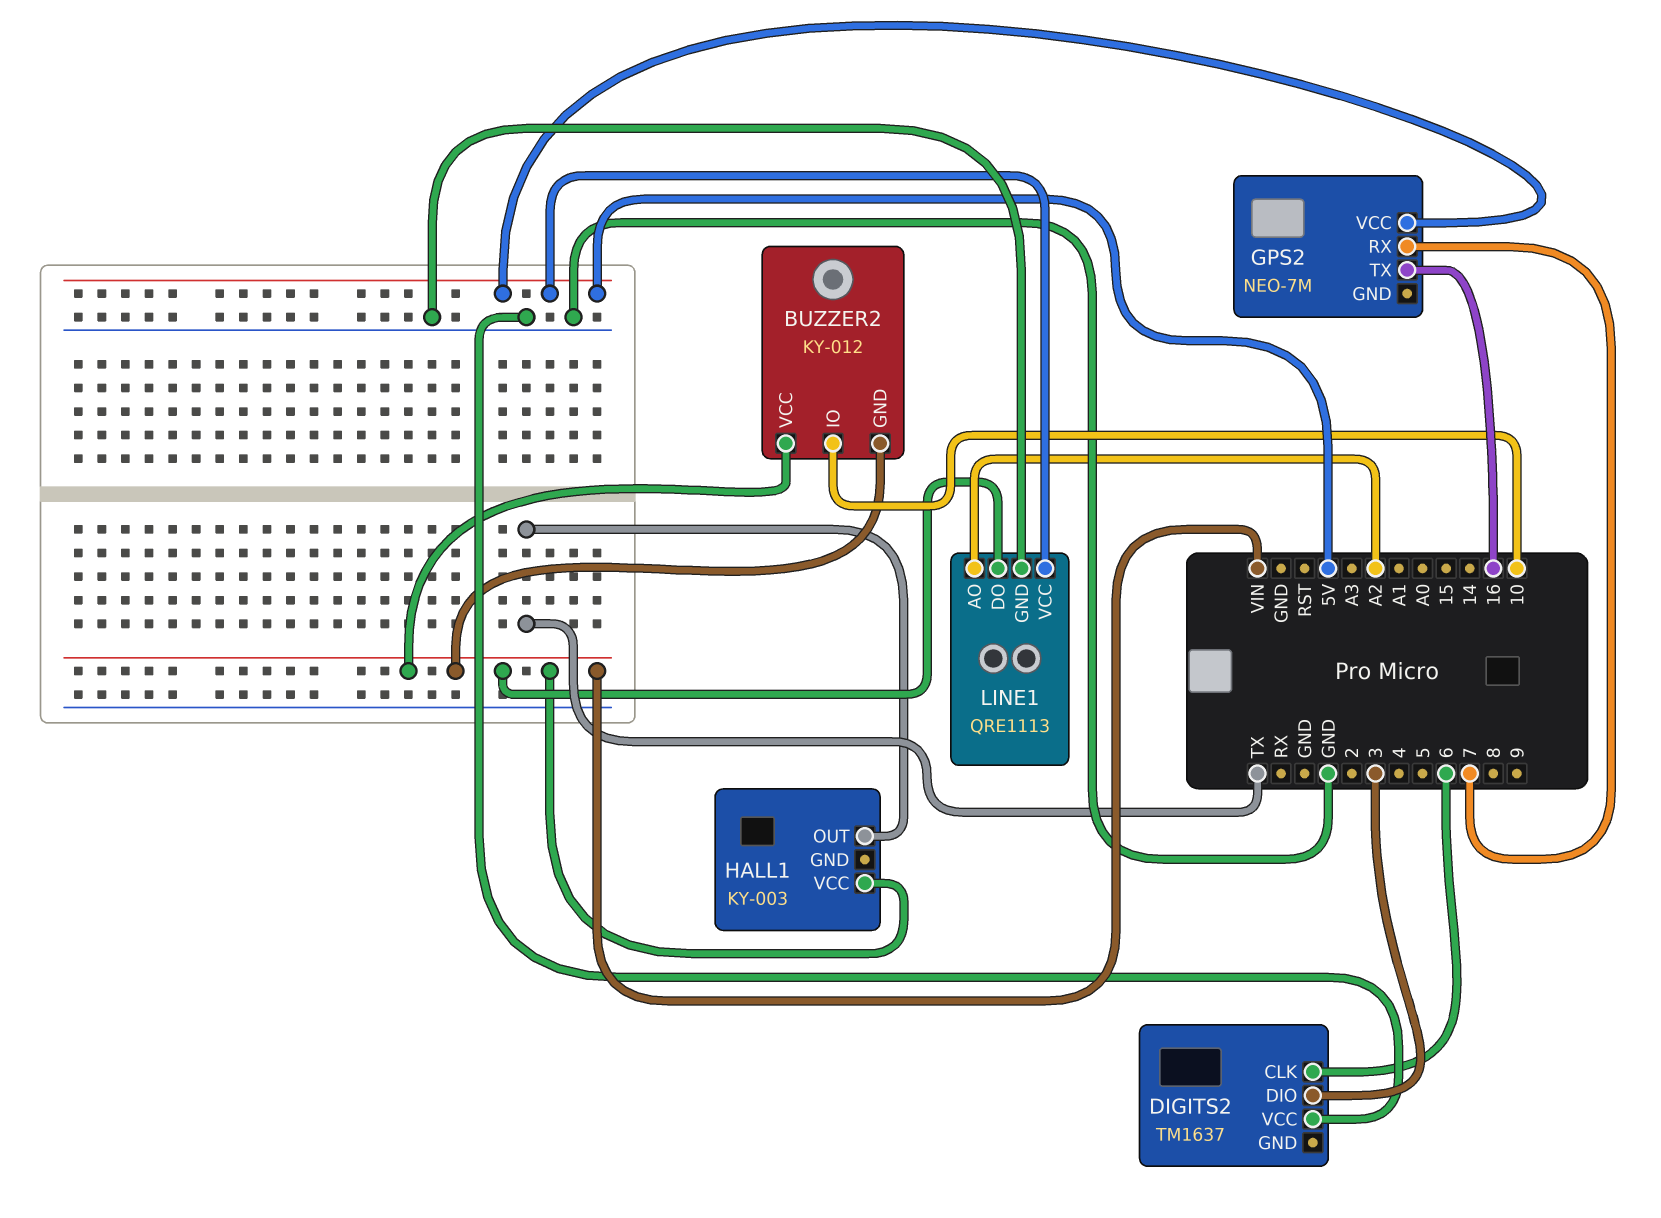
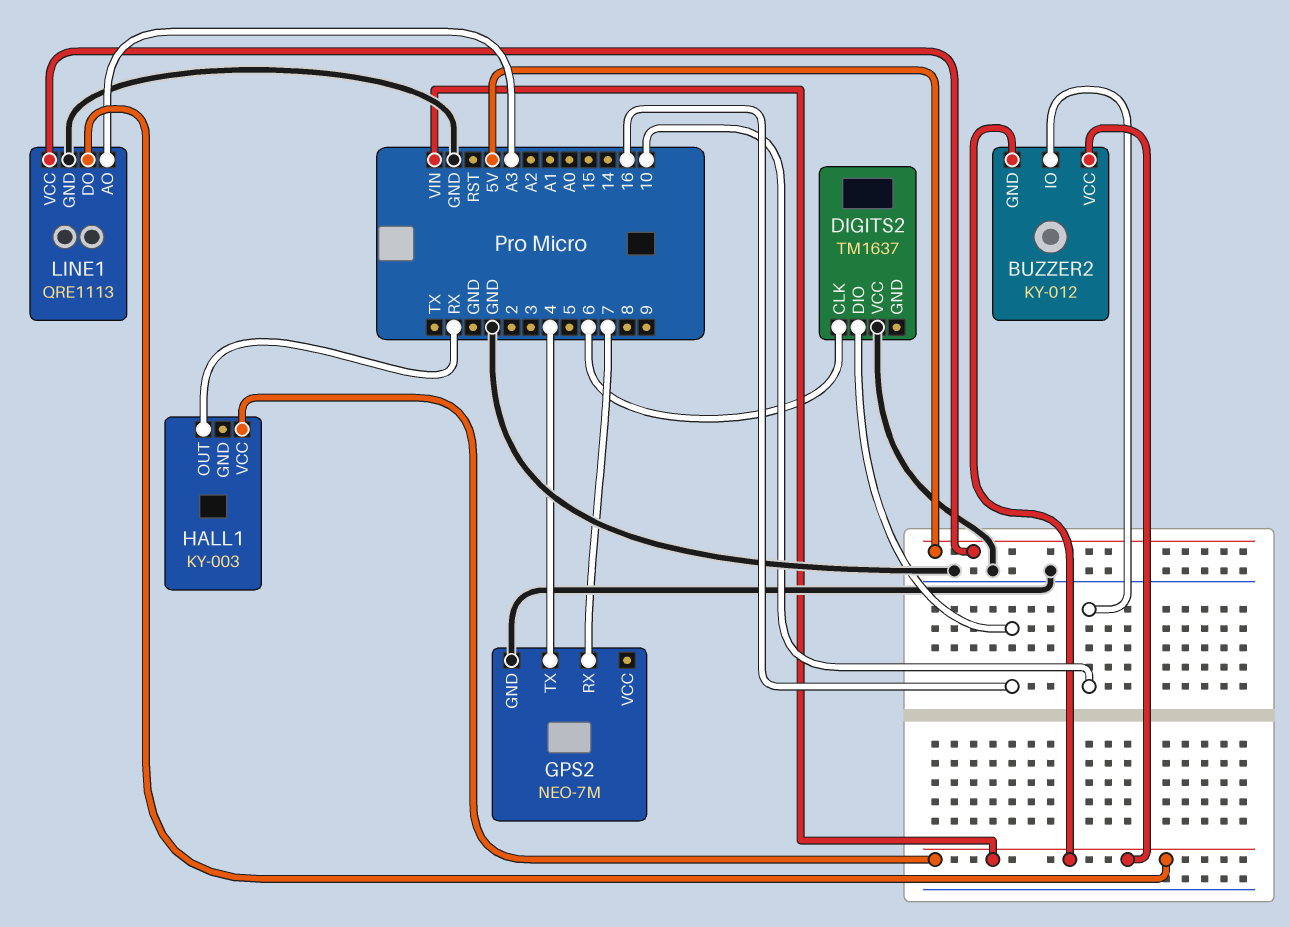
DIGITS2 pin DIO: 3 -> 16
GPS2 pin GND: none -> GND
GPS2 pin TX: 16 -> 4
GPS2 pin VCC: 5V -> none
HALL1 pin OUT: TX -> RX
LINE1 pin AO: A2 -> A3

